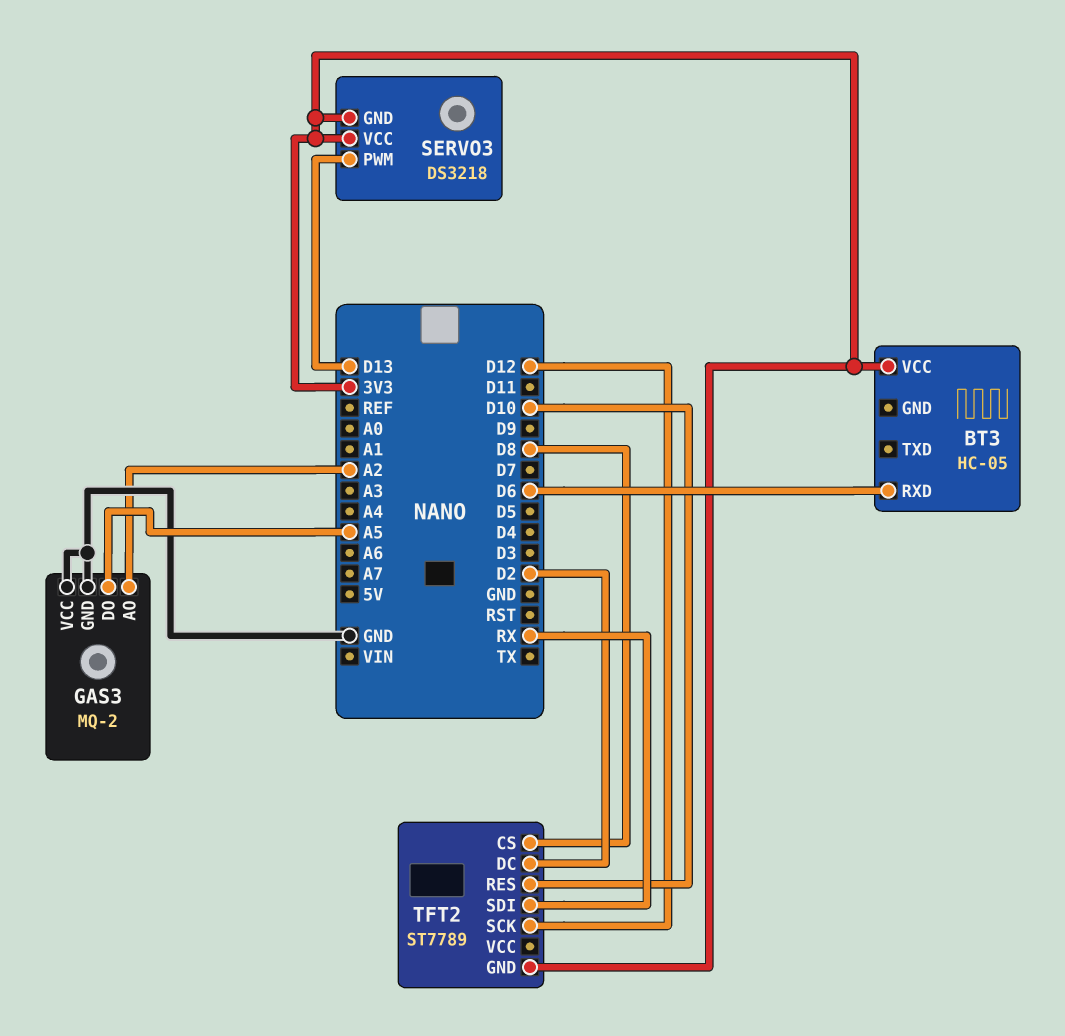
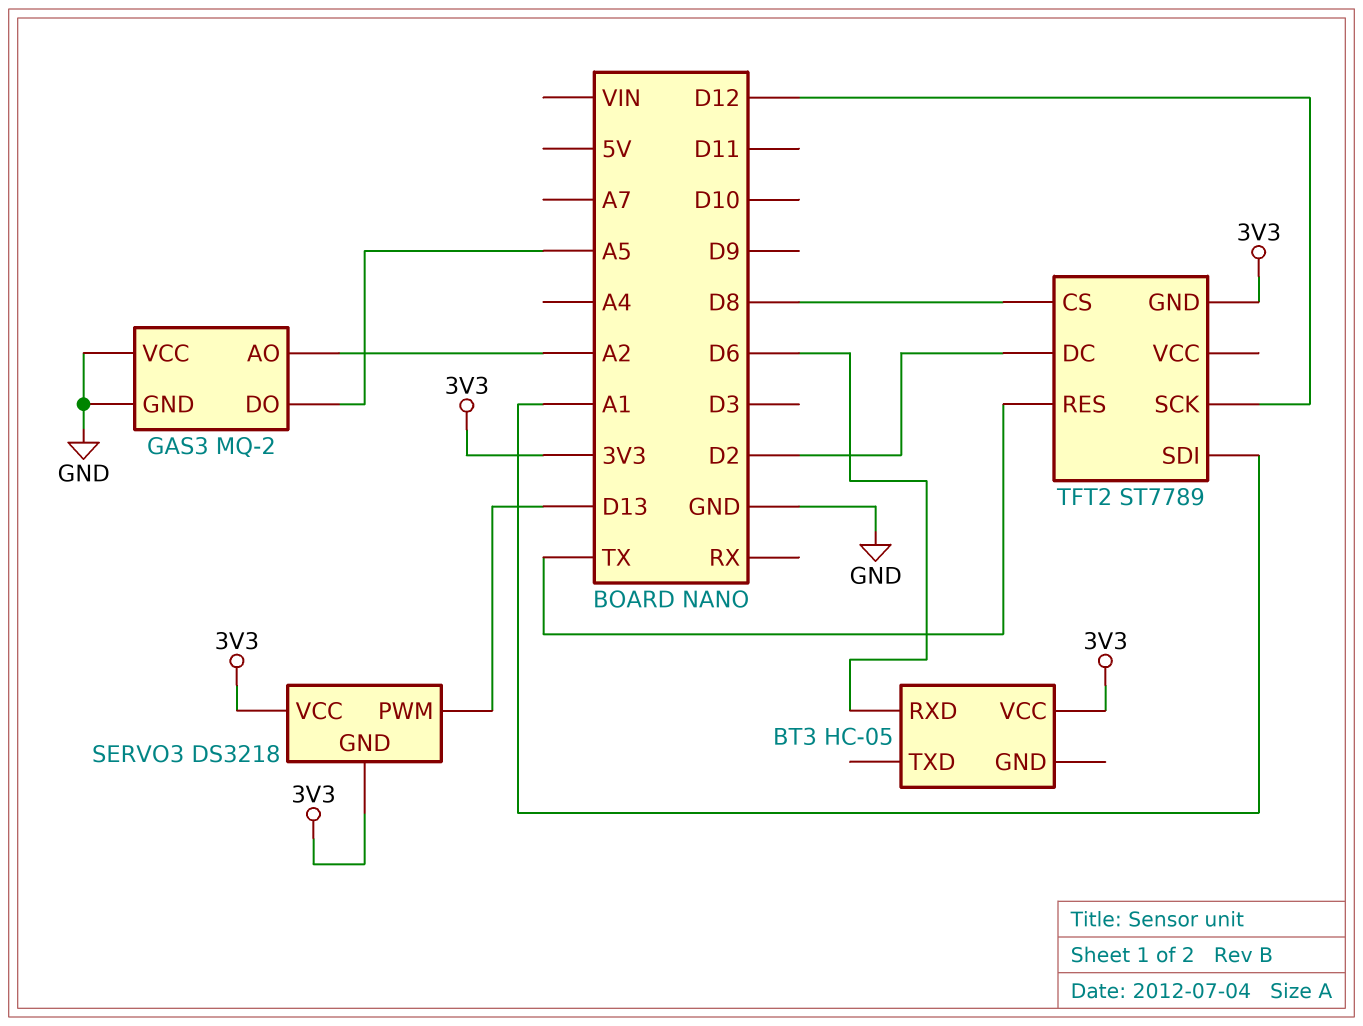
TFT2 pin RES: D10 -> TX
TFT2 pin SDI: RX -> A1

